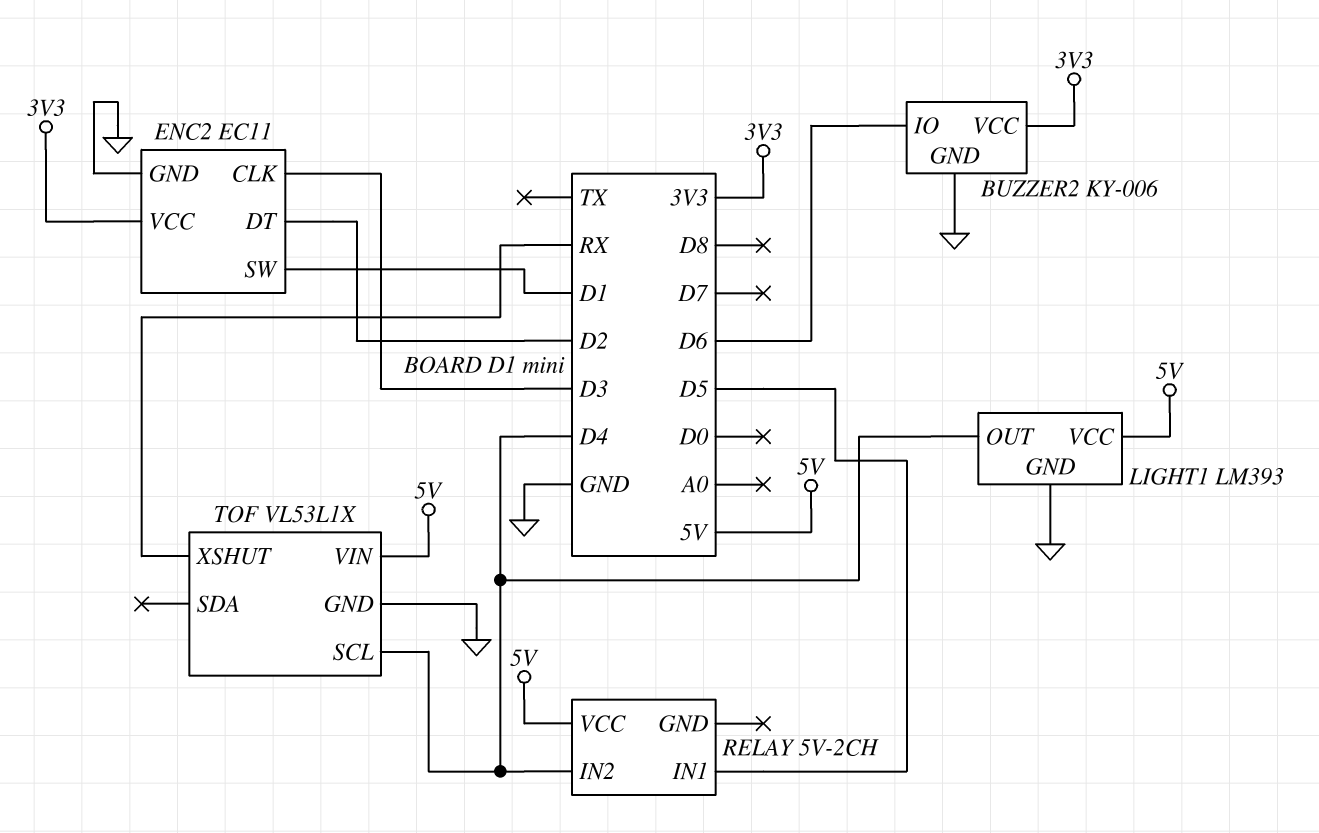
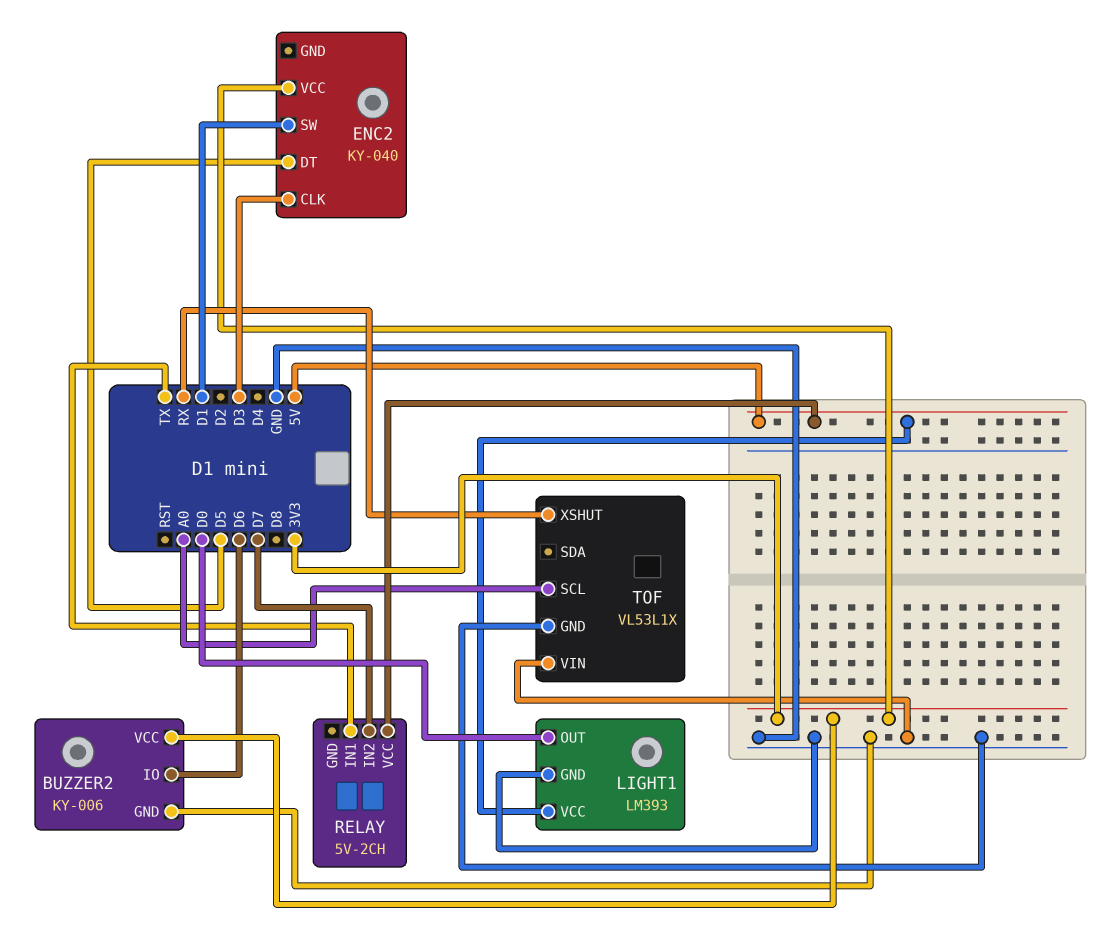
ENC2: EC11 -> KY-040
ENC2 pin DT: D2 -> D5
ENC2 pin GND: GND -> none
LIGHT1 pin OUT: D4 -> D0
RELAY pin IN1: D5 -> TX
RELAY pin IN2: D4 -> D7
TOF pin SCL: D4 -> A0
TOF pin VIN: 5V -> GND

